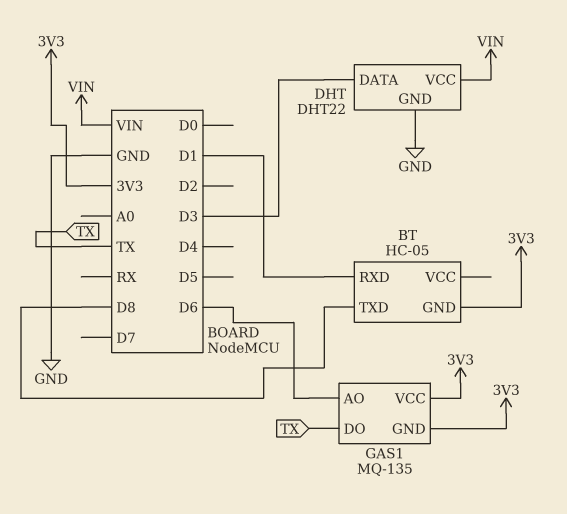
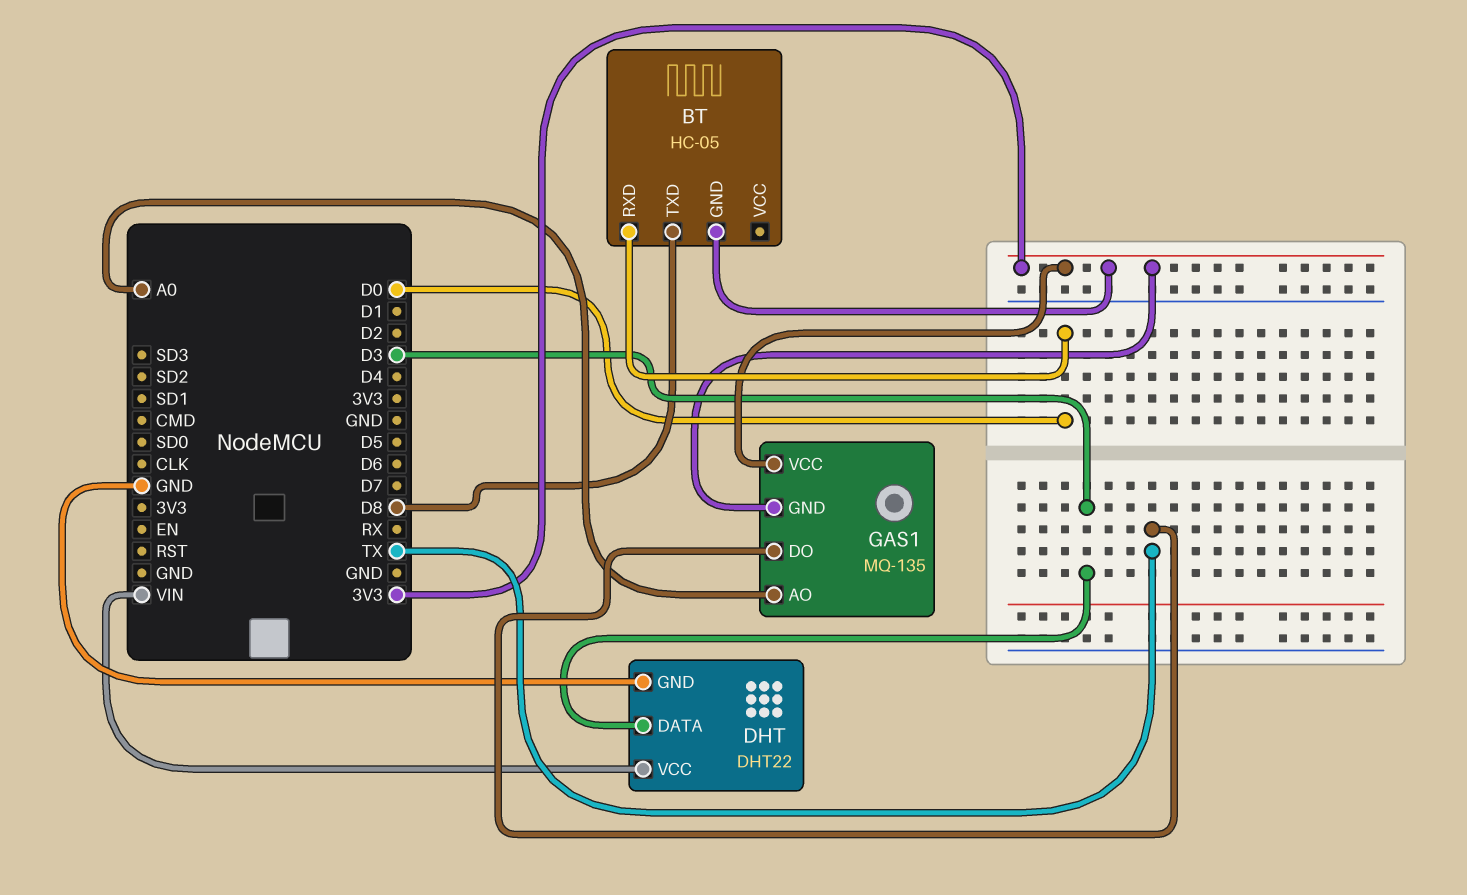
BT pin RXD: D1 -> D0
GAS1 pin AO: D6 -> A0

